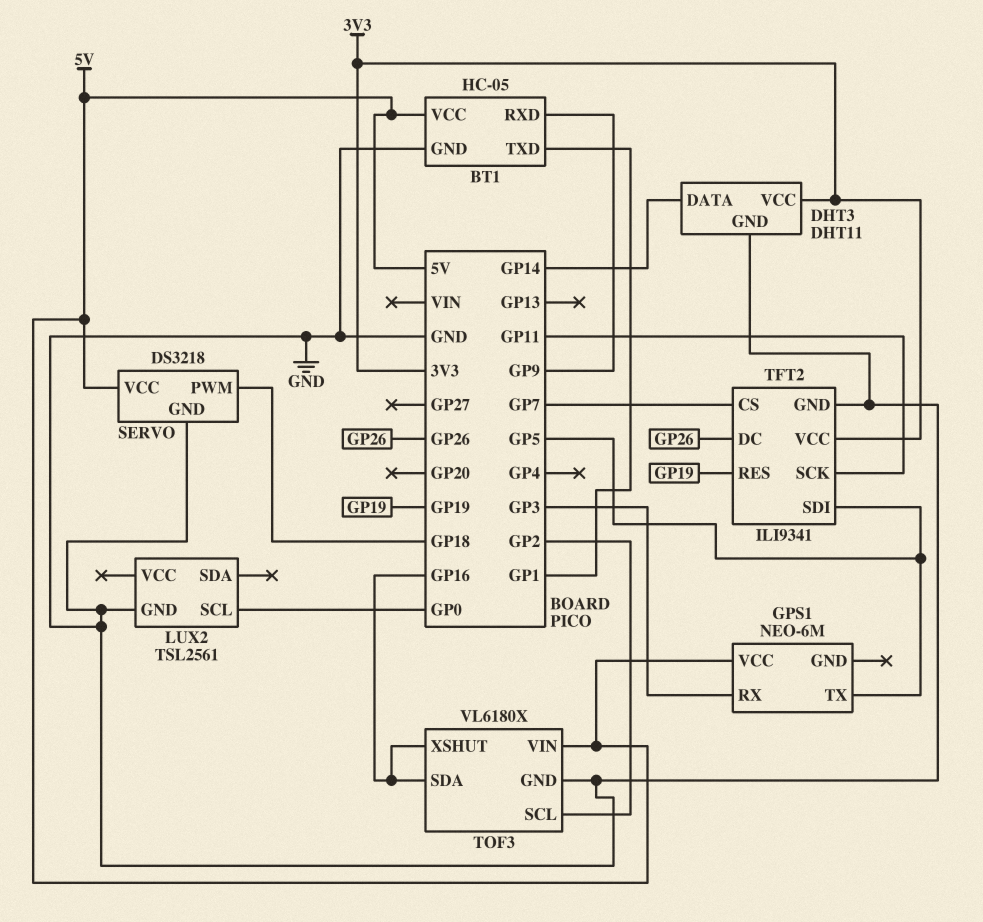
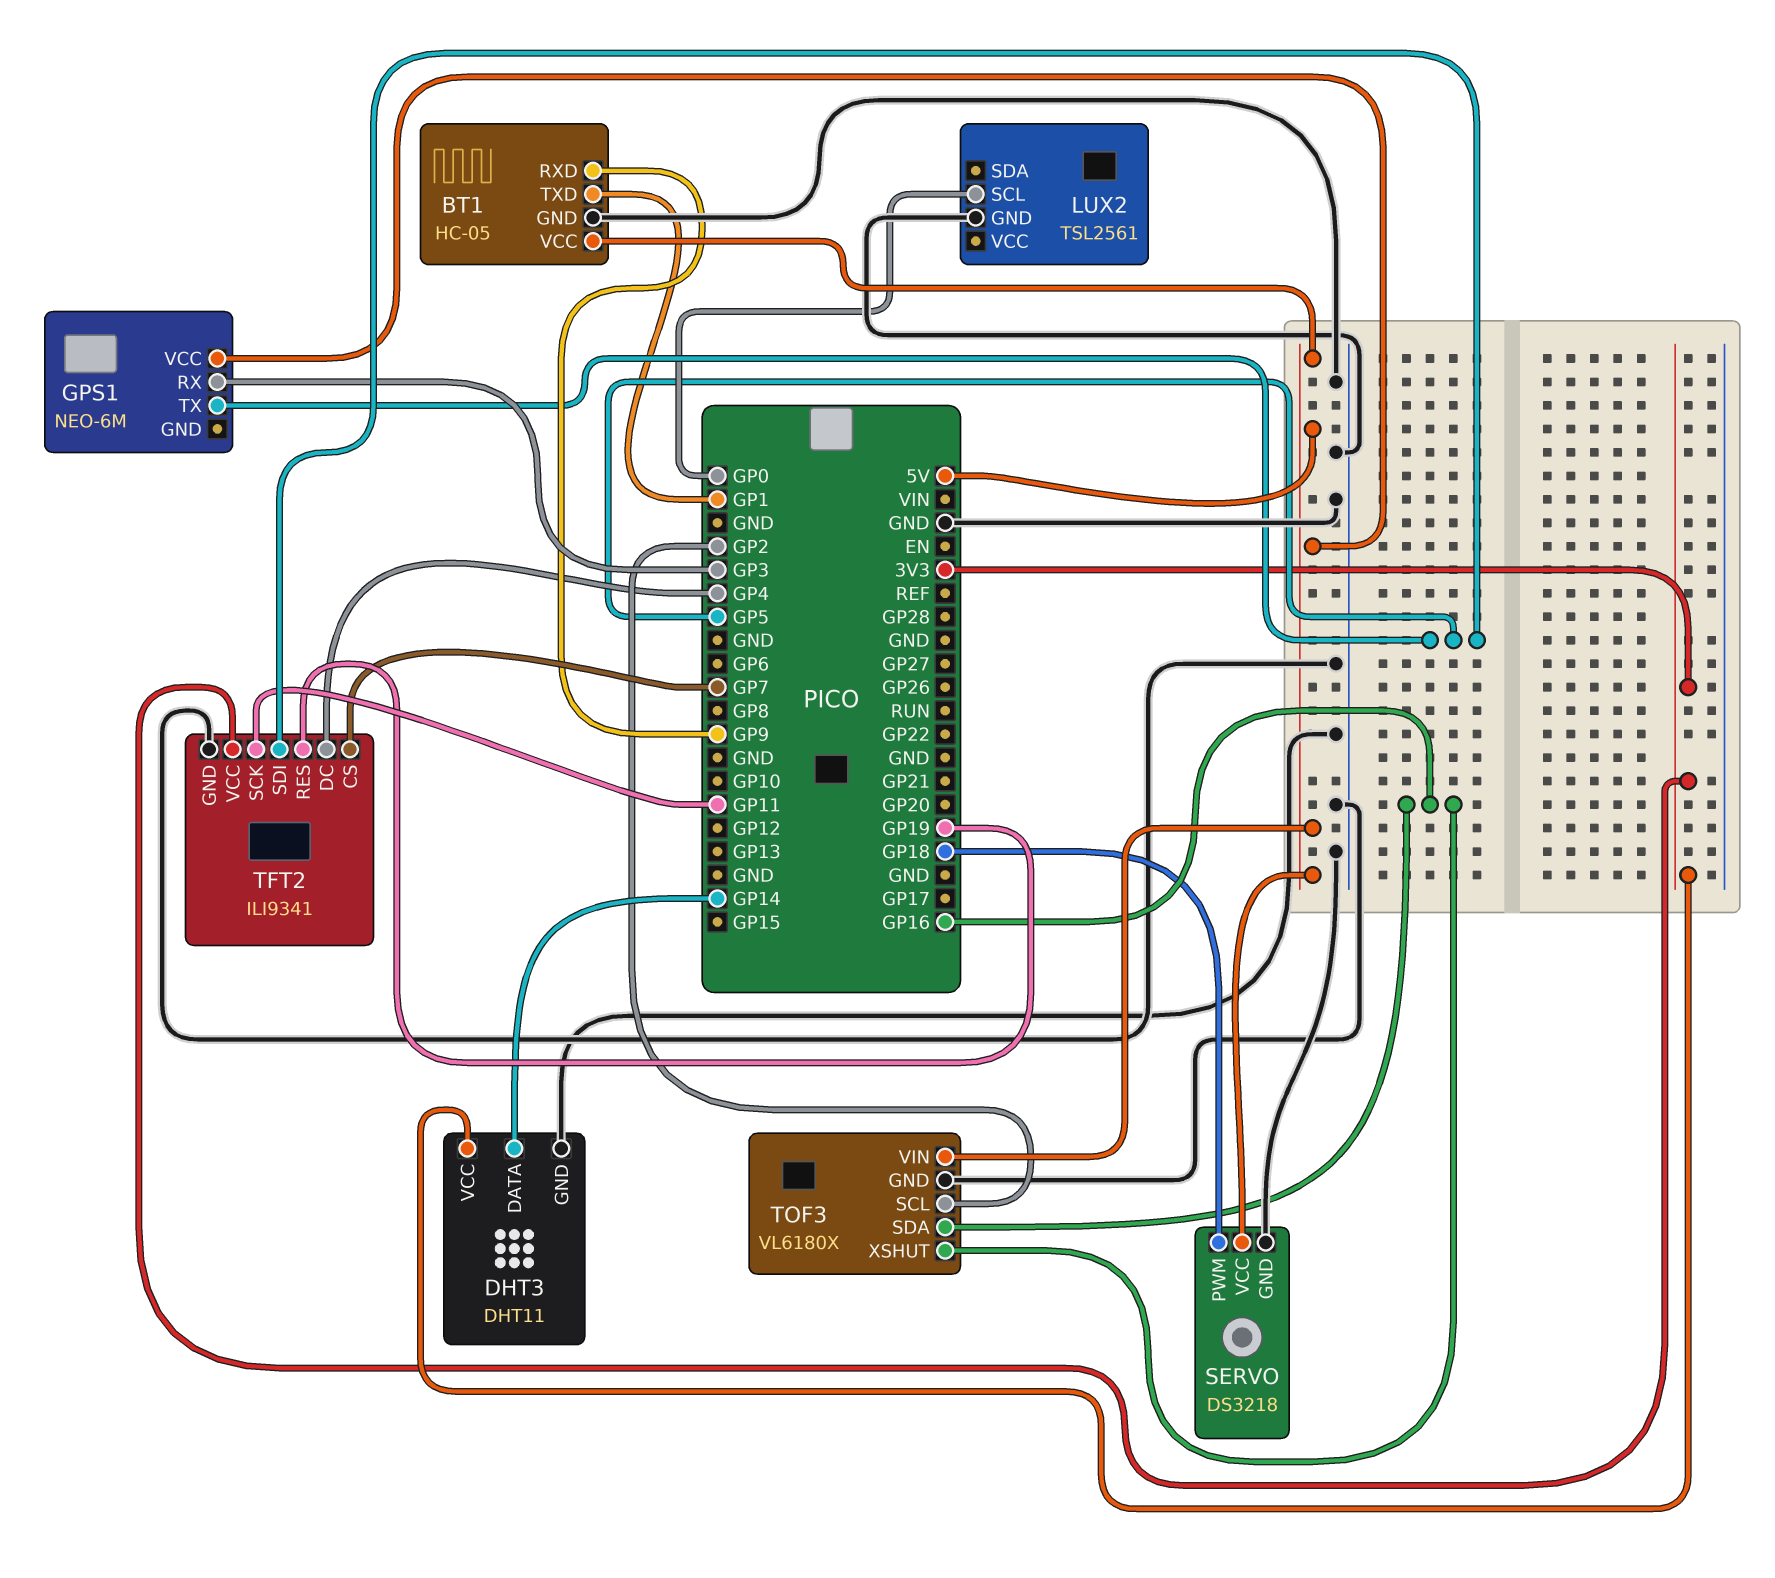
TFT2 pin DC: GP26 -> GP4

